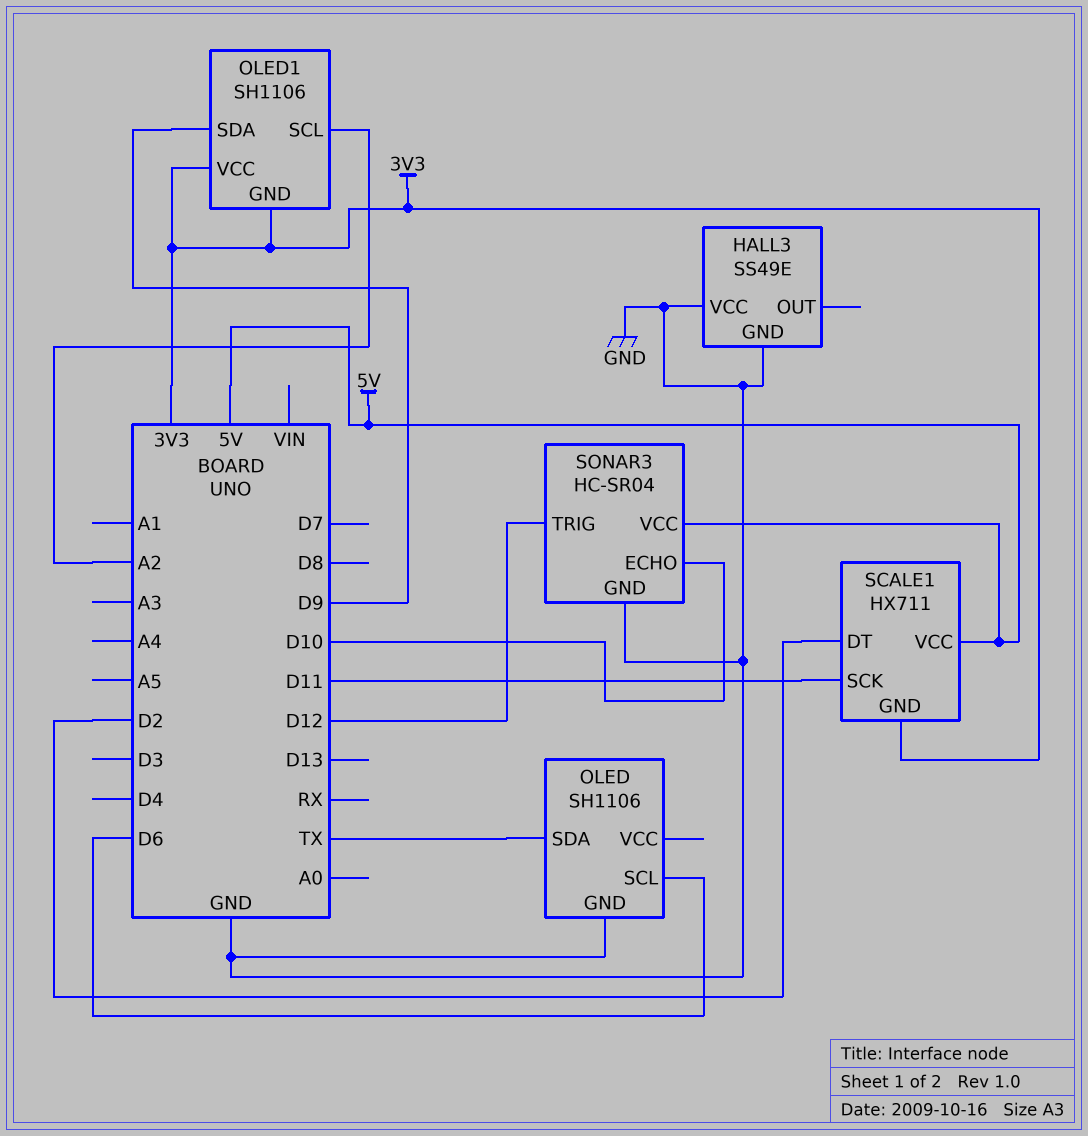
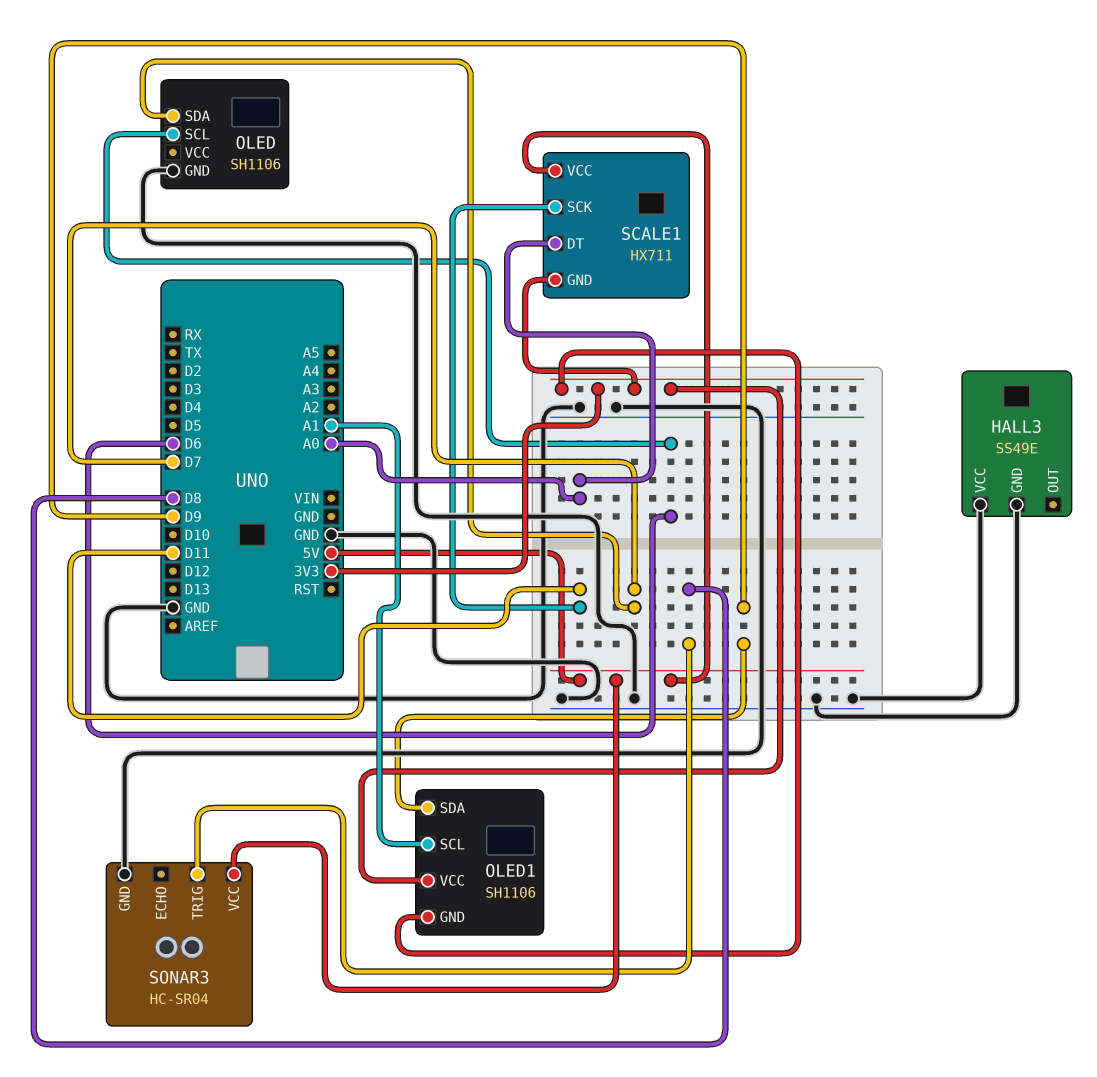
OLED pin SDA: TX -> D7
OLED1 pin SCL: A2 -> A1
SCALE1 pin DT: D2 -> A0
SONAR3 pin ECHO: D10 -> none
SONAR3 pin TRIG: D12 -> D8

